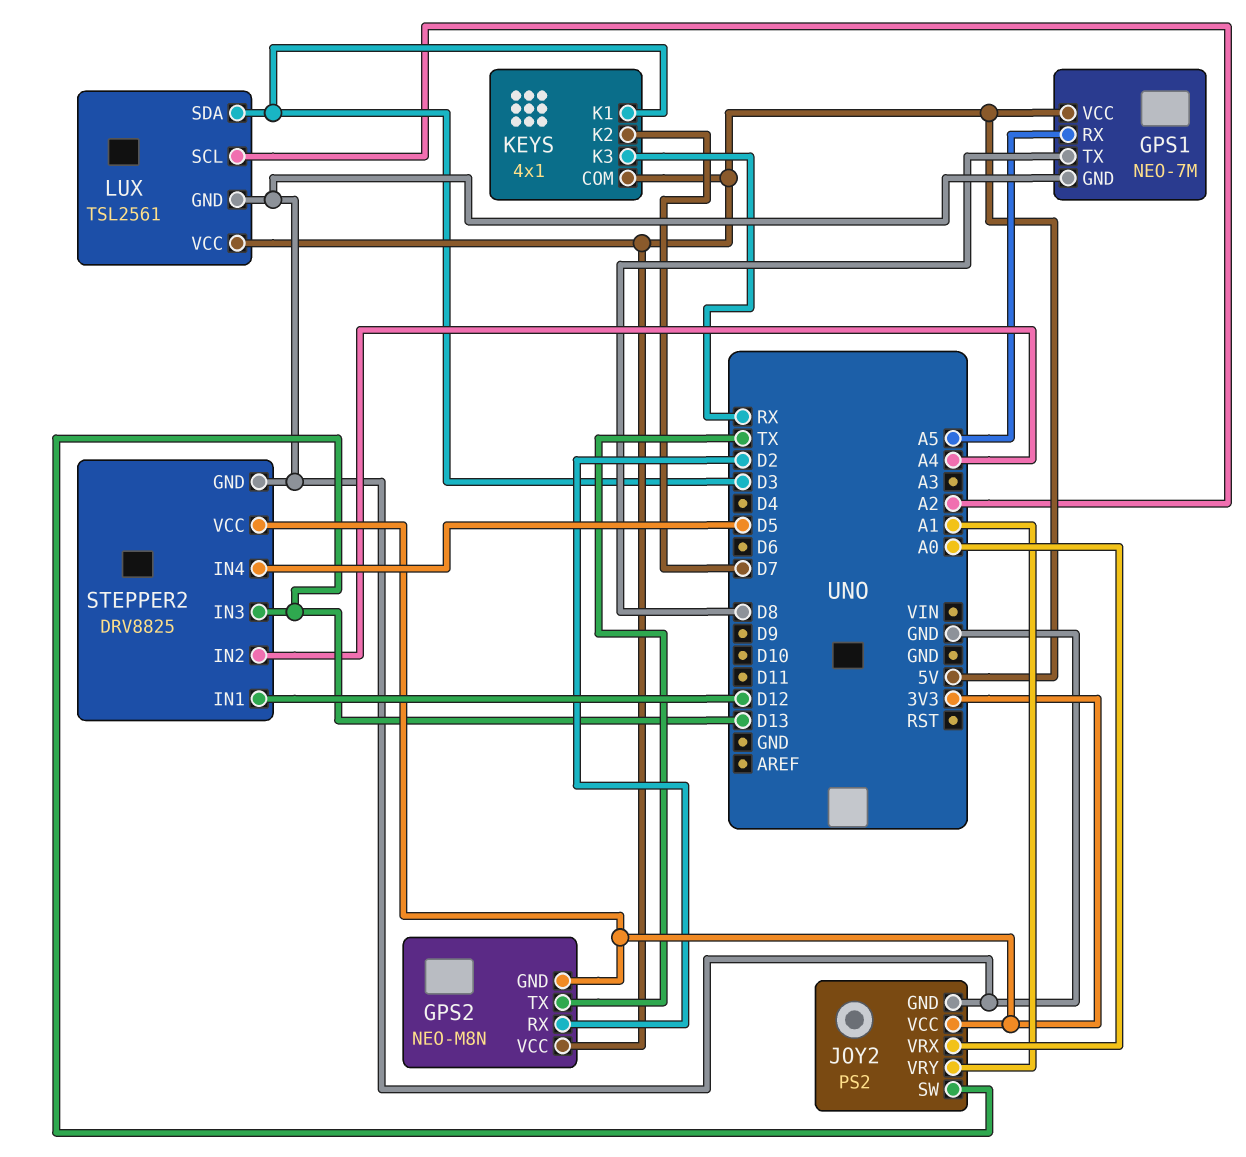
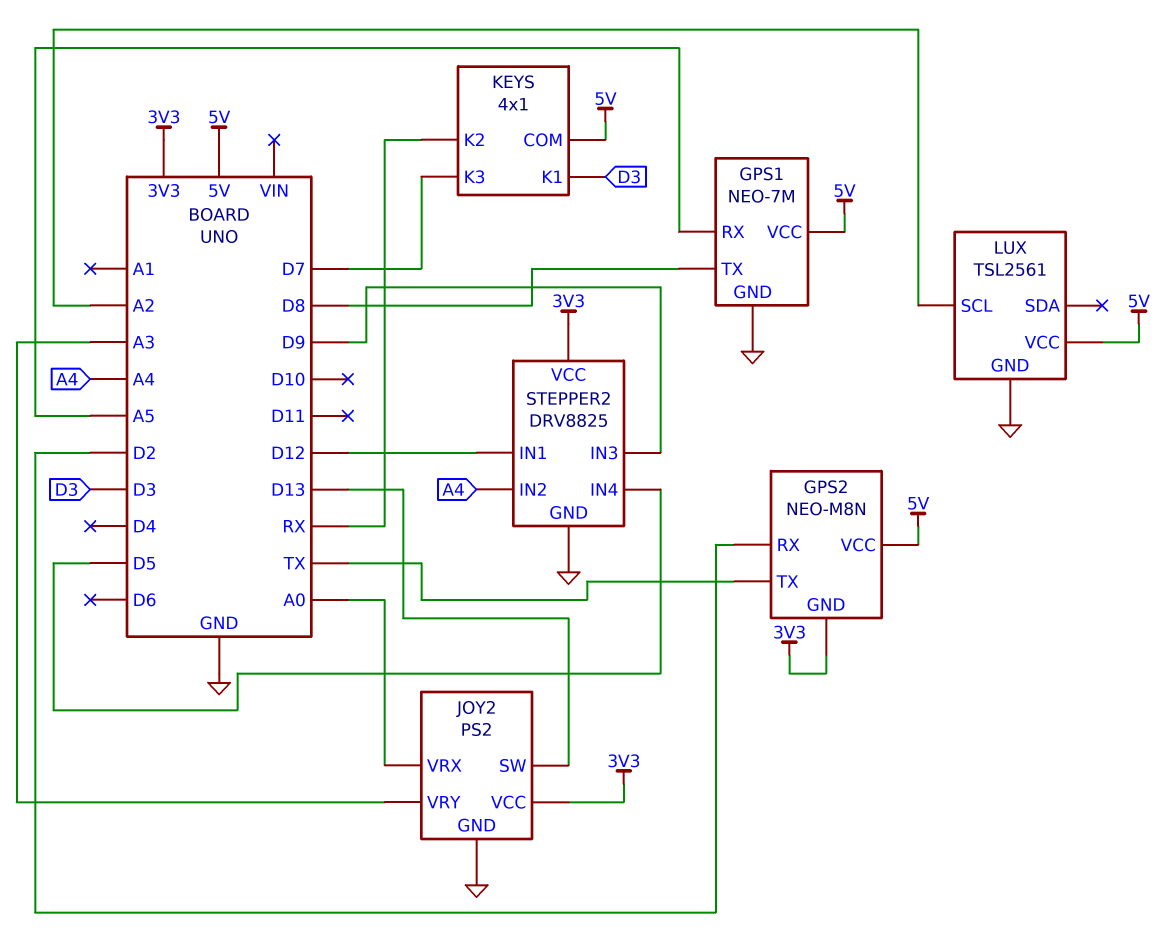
JOY2 pin VRY: A1 -> A3
KEYS pin K2: D7 -> RX
KEYS pin K3: RX -> D7
LUX pin SDA: D3 -> none
STEPPER2 pin IN3: D13 -> D9

